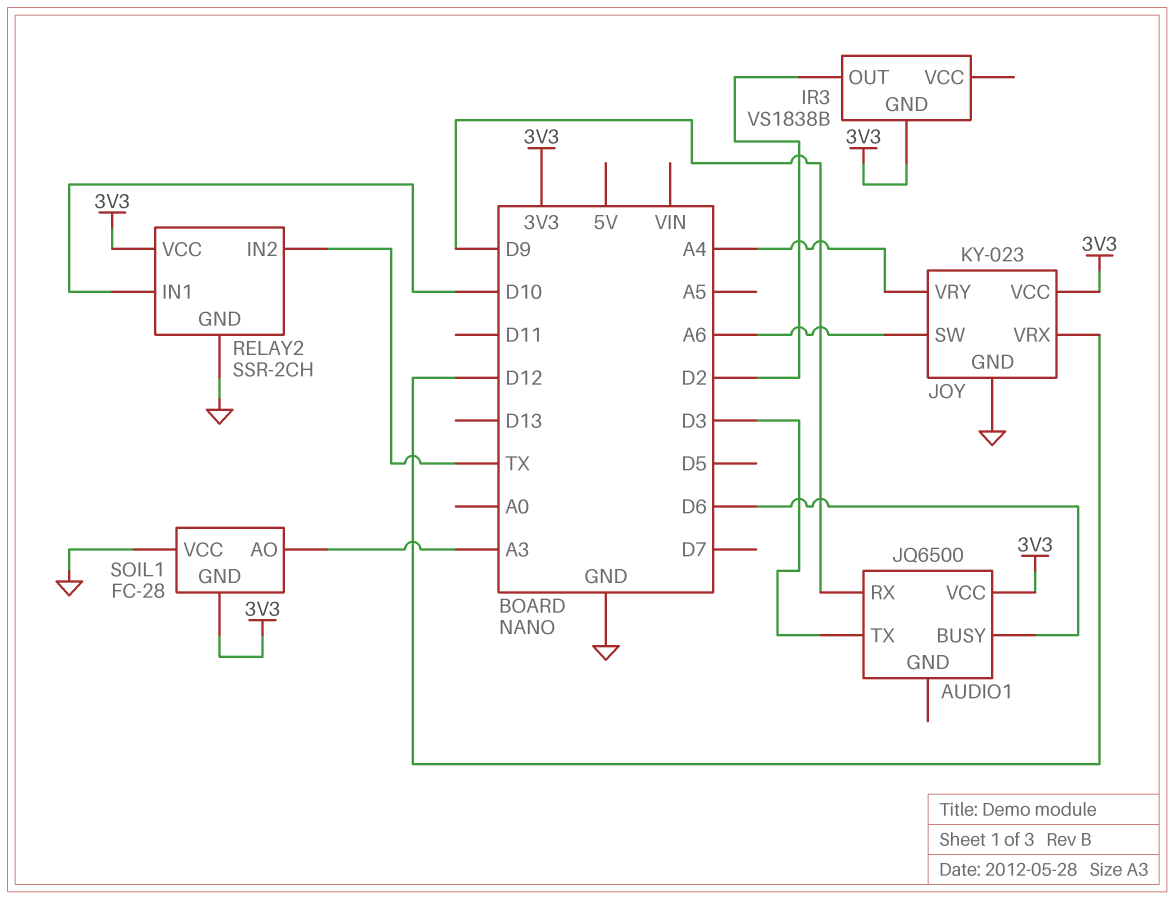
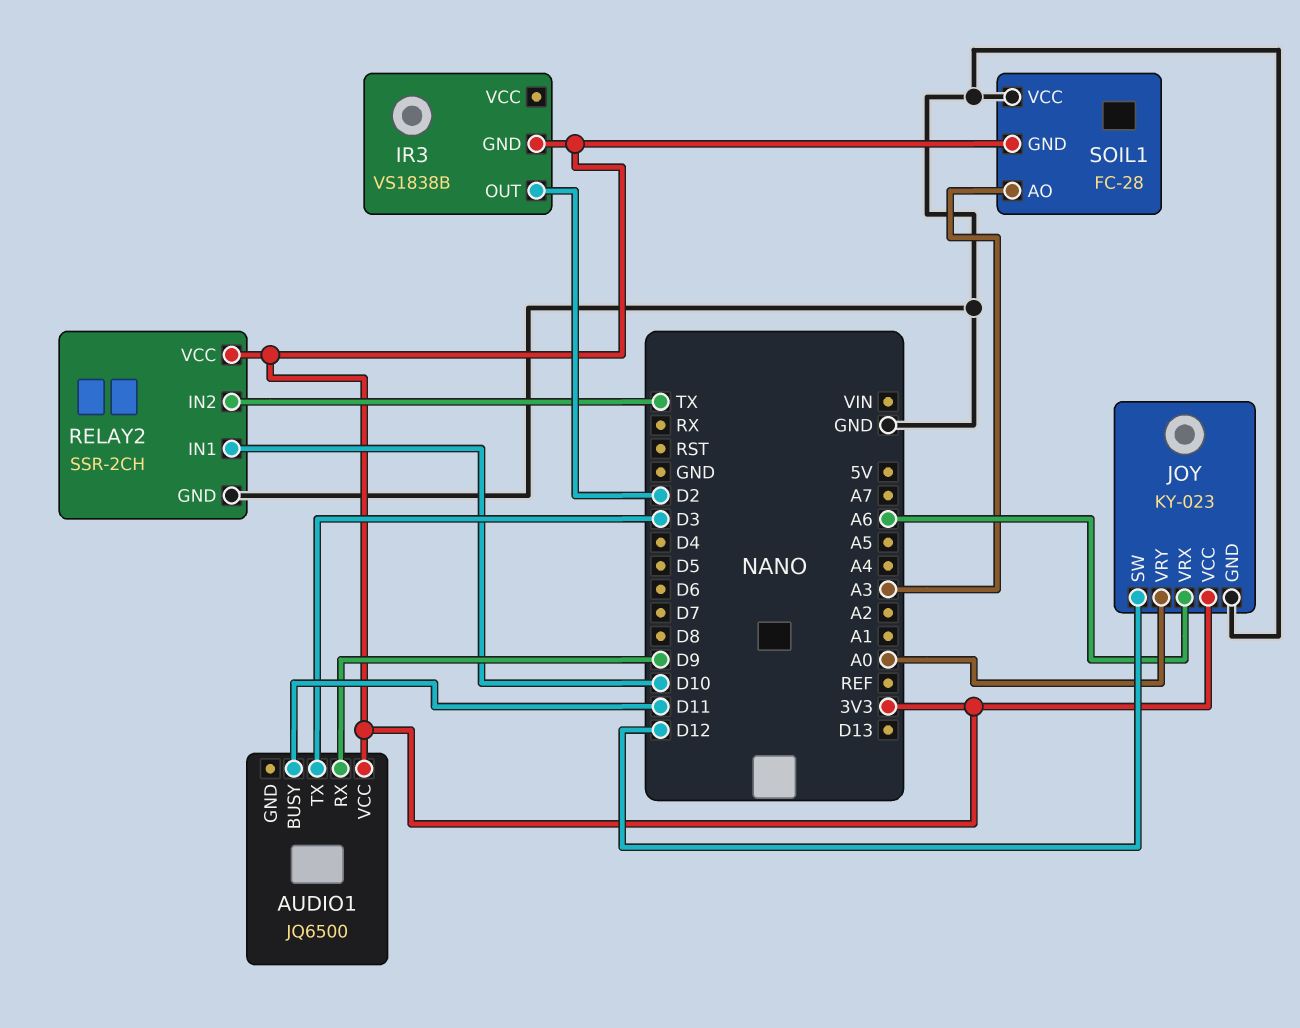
AUDIO1 pin BUSY: D6 -> D11
JOY pin SW: A6 -> D12
JOY pin VRX: D12 -> A6
JOY pin VRY: A4 -> A0

